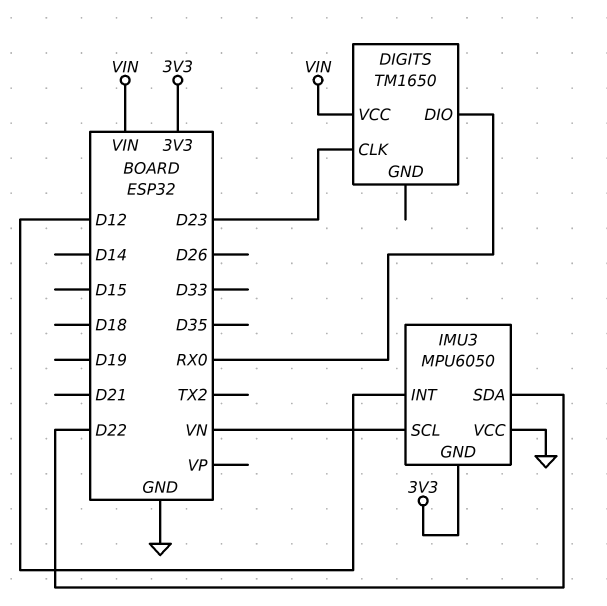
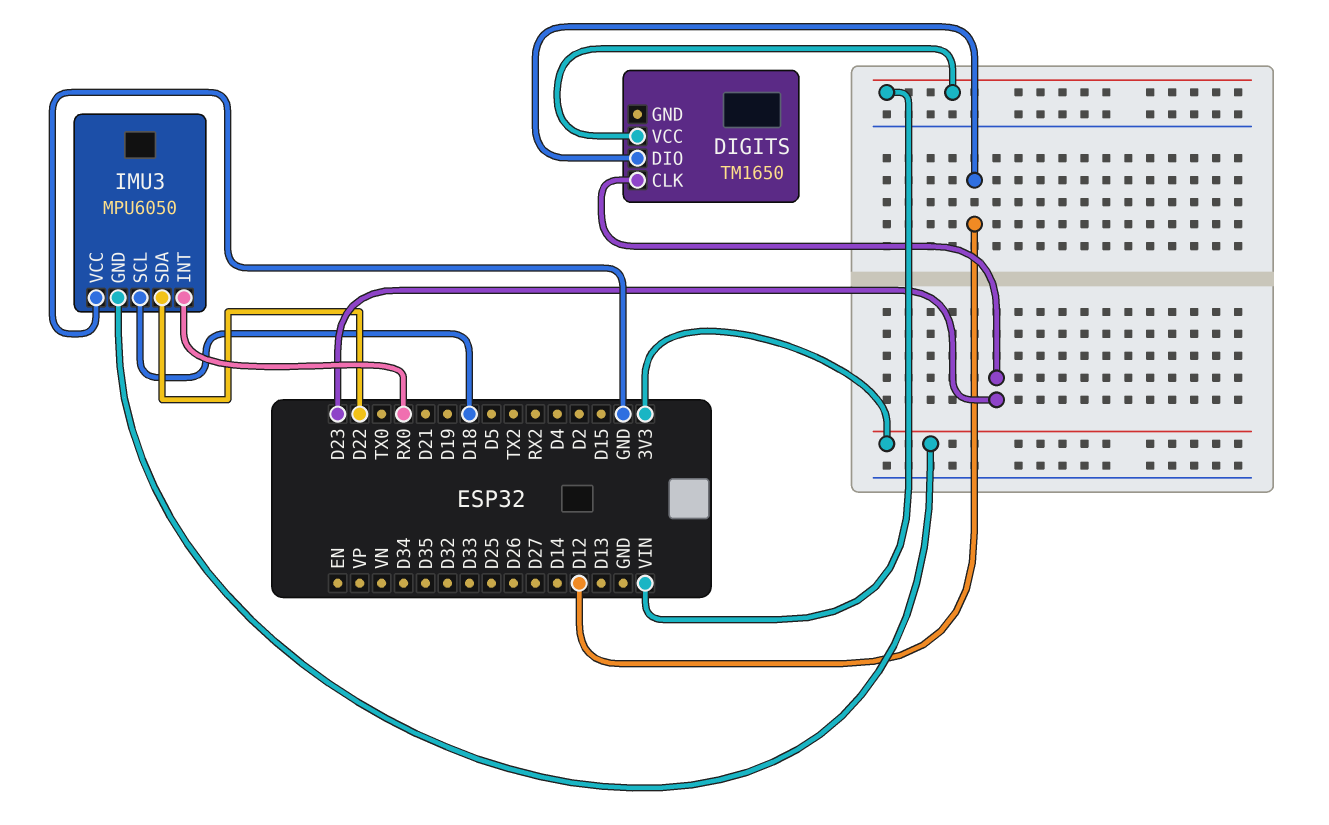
DIGITS pin DIO: RX0 -> D12
IMU3 pin INT: D12 -> RX0
IMU3 pin SCL: VN -> D18

